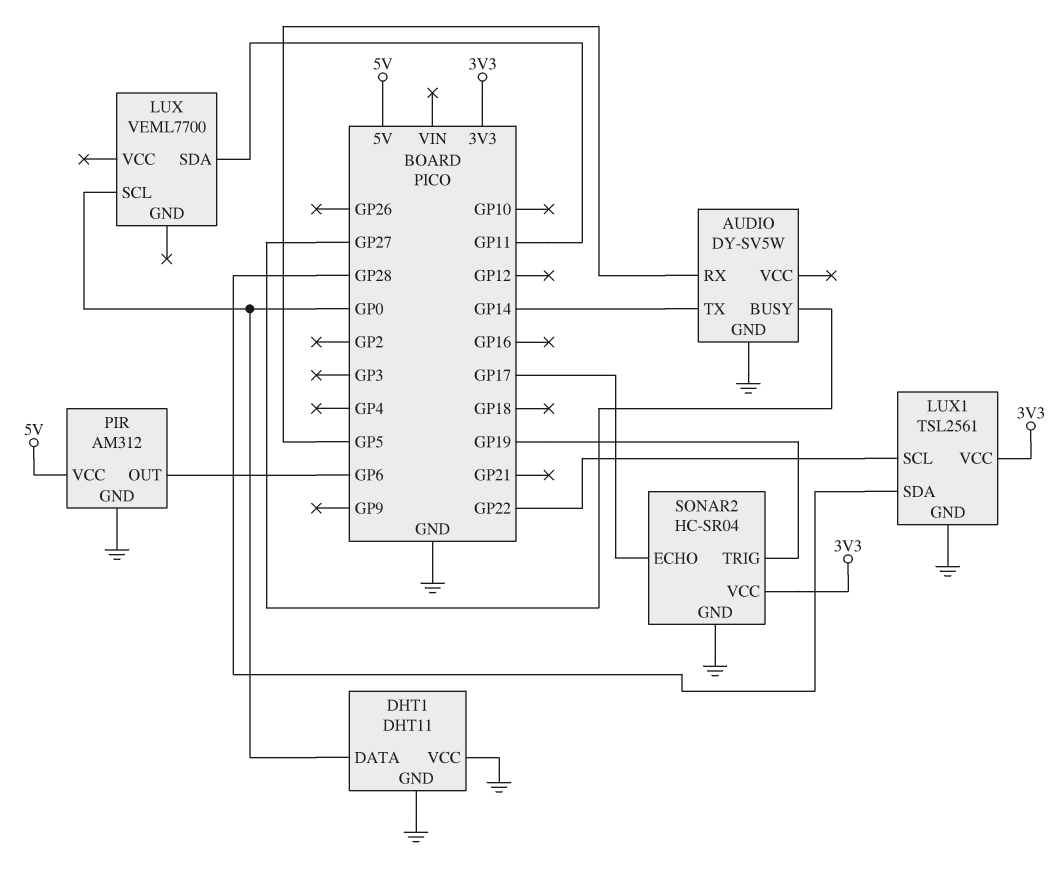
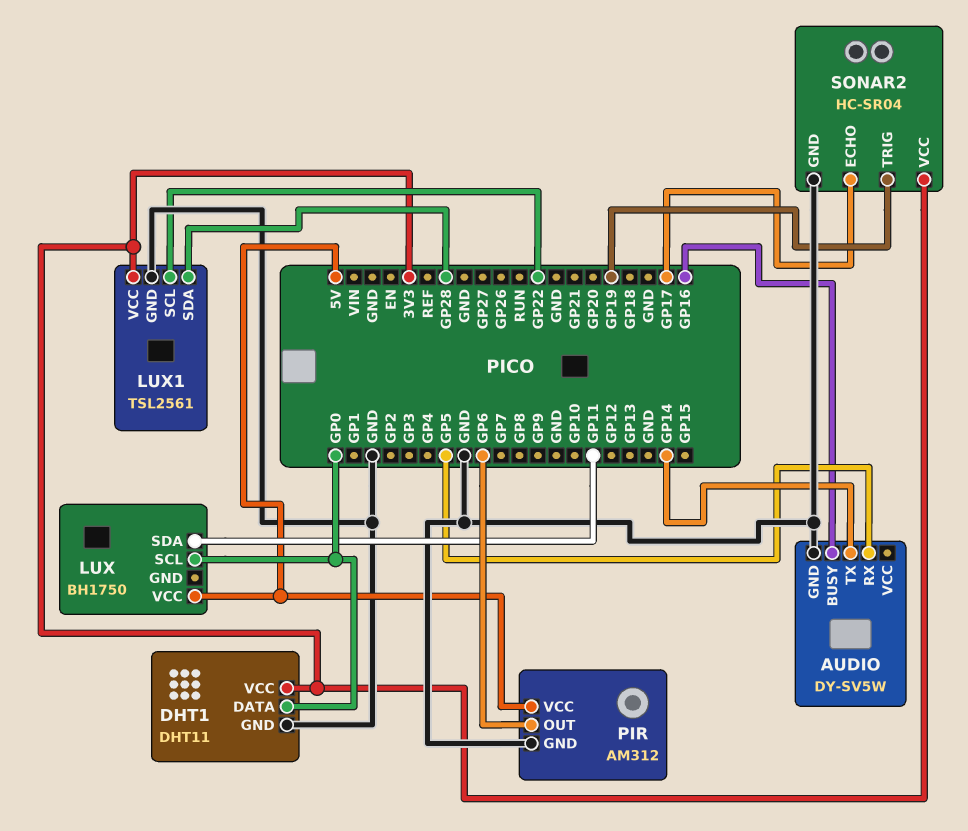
AUDIO pin BUSY: GP27 -> GP16
DHT1 pin VCC: GND -> 3V3
LUX: VEML7700 -> BH1750
LUX pin VCC: none -> 5V

